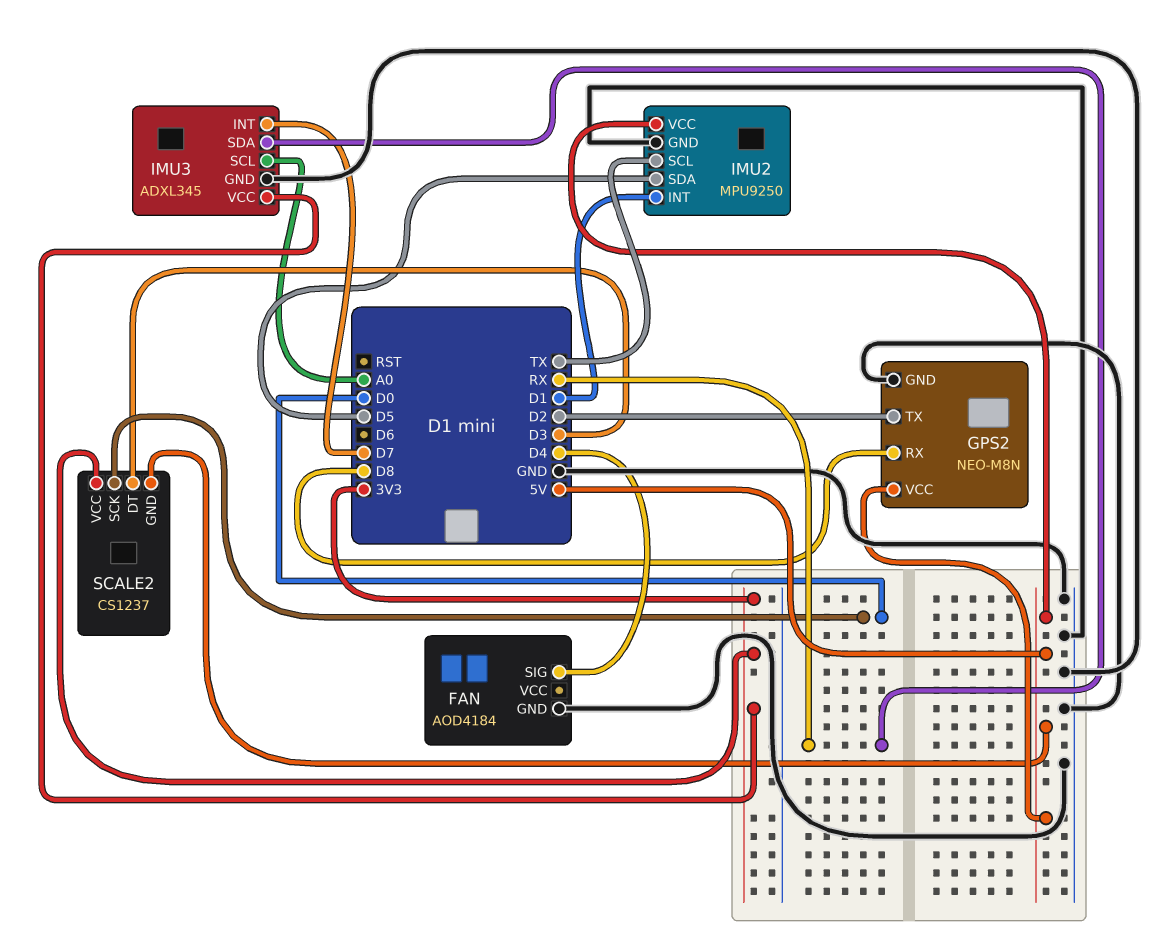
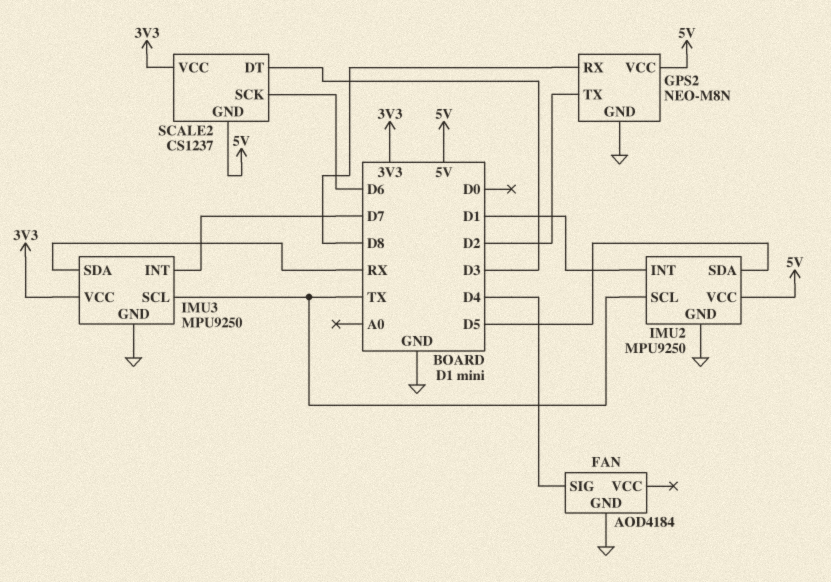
IMU3: ADXL345 -> MPU9250
IMU3 pin SCL: A0 -> TX
SCALE2 pin SCK: D0 -> D6

